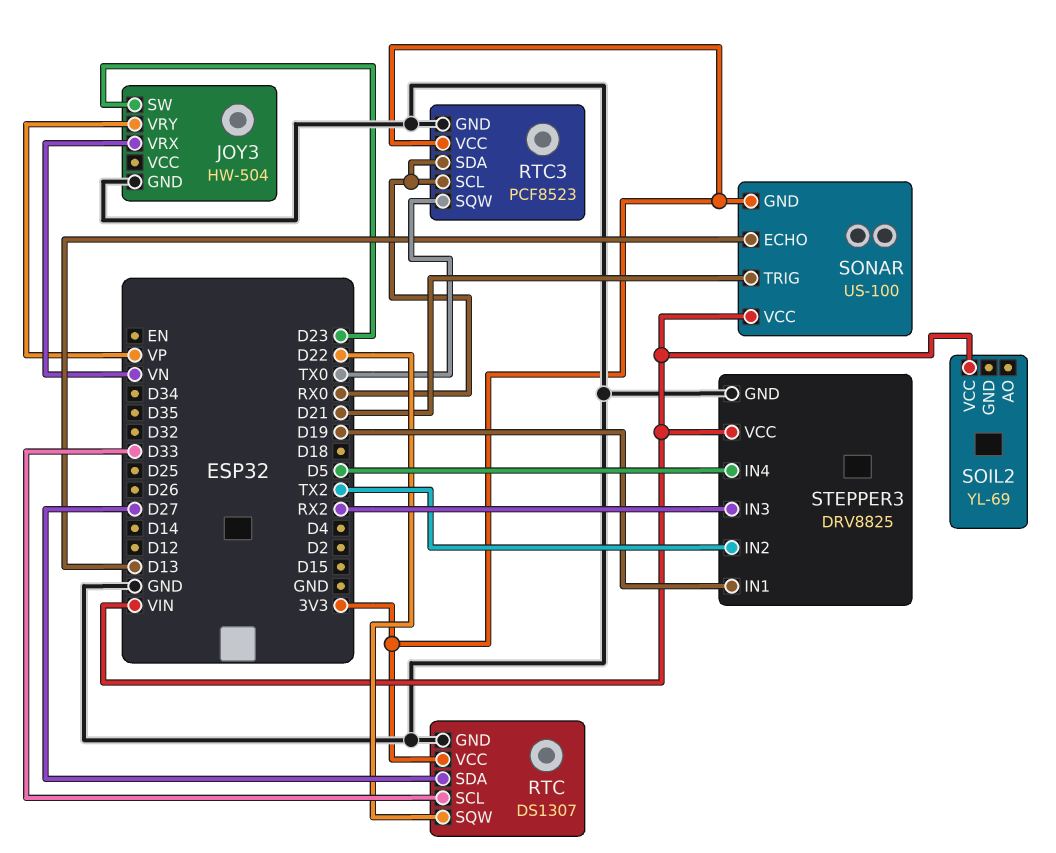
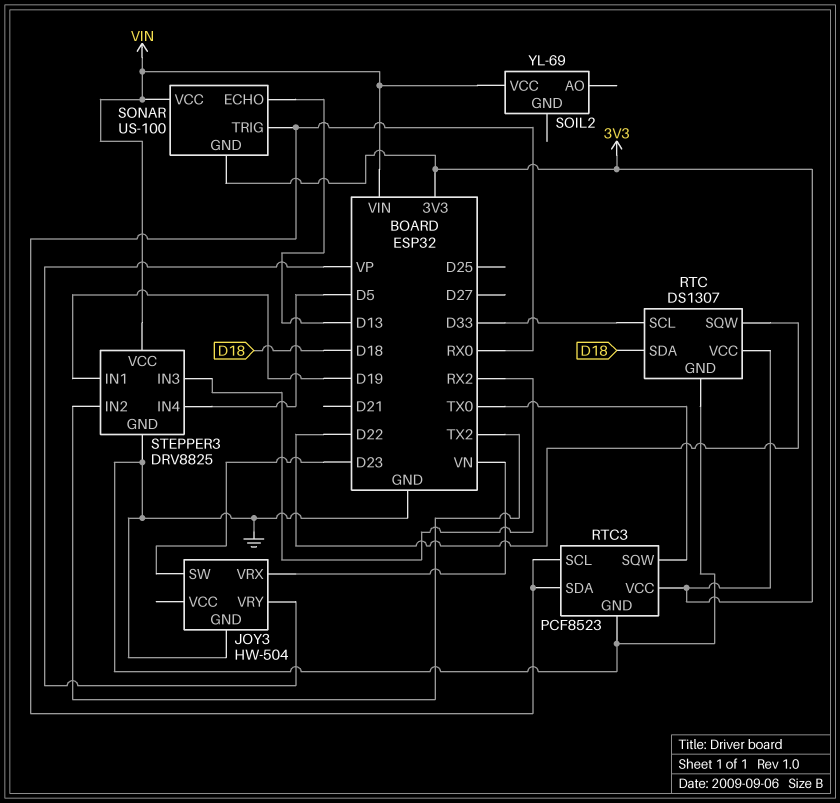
RTC pin SDA: D27 -> D18
SONAR pin TRIG: D21 -> RX0

